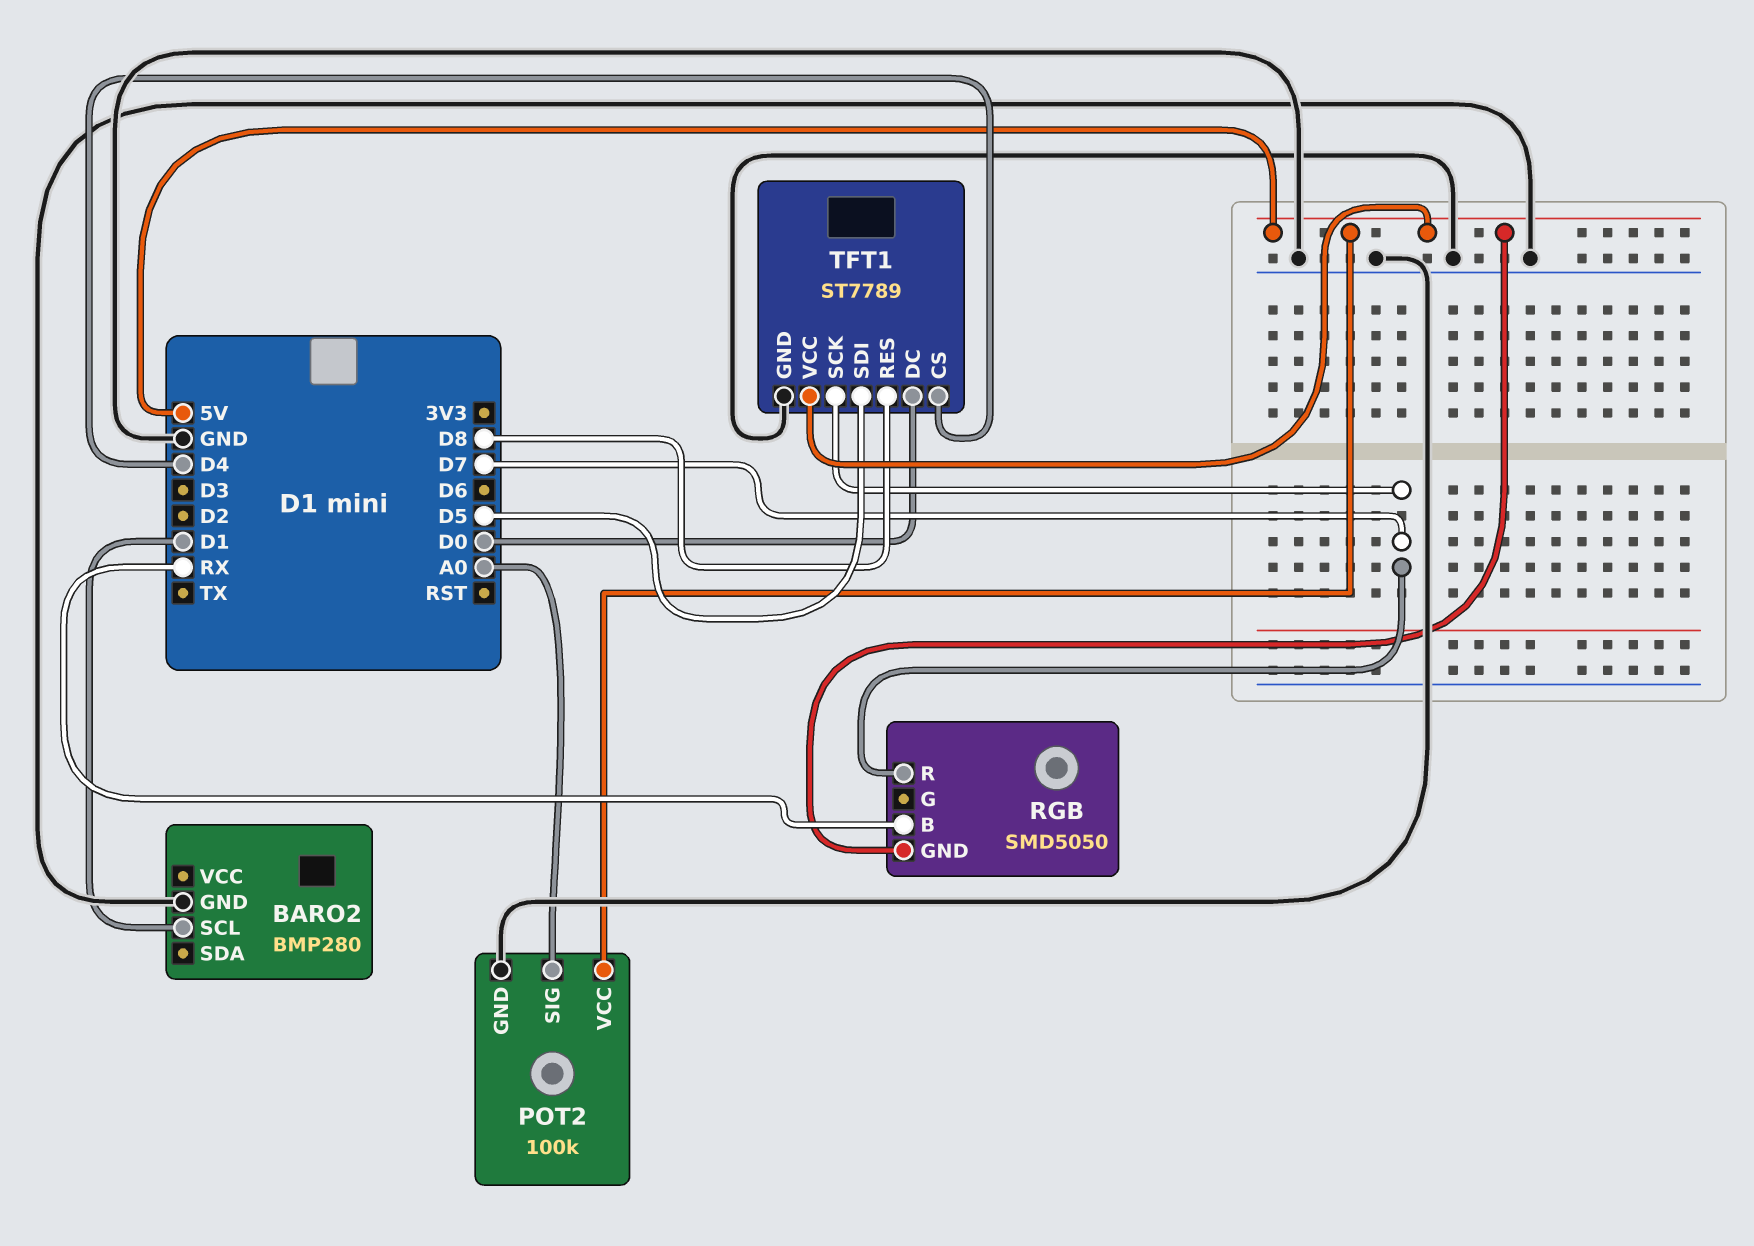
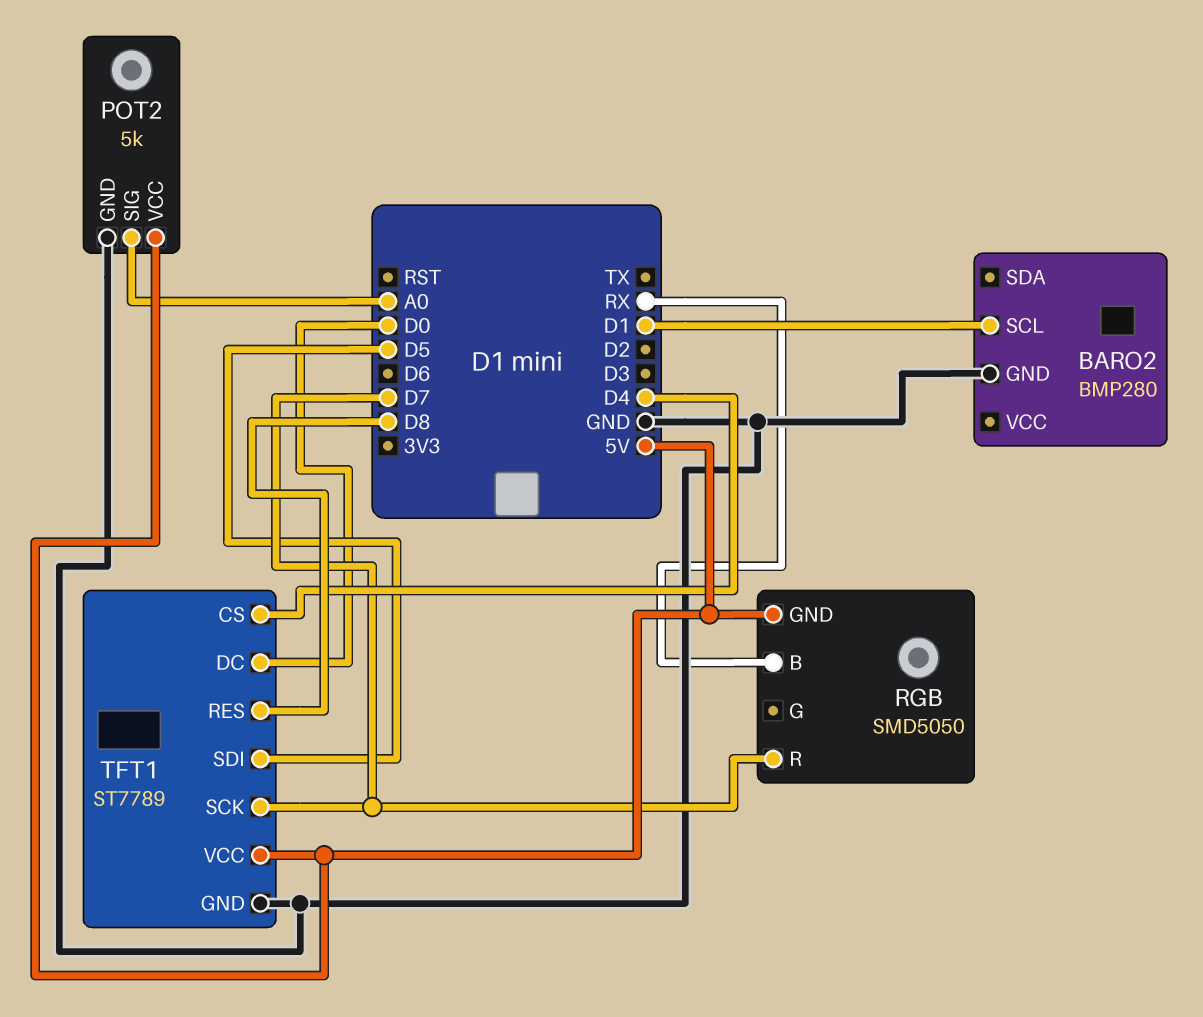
POT2: 100k -> 5k

